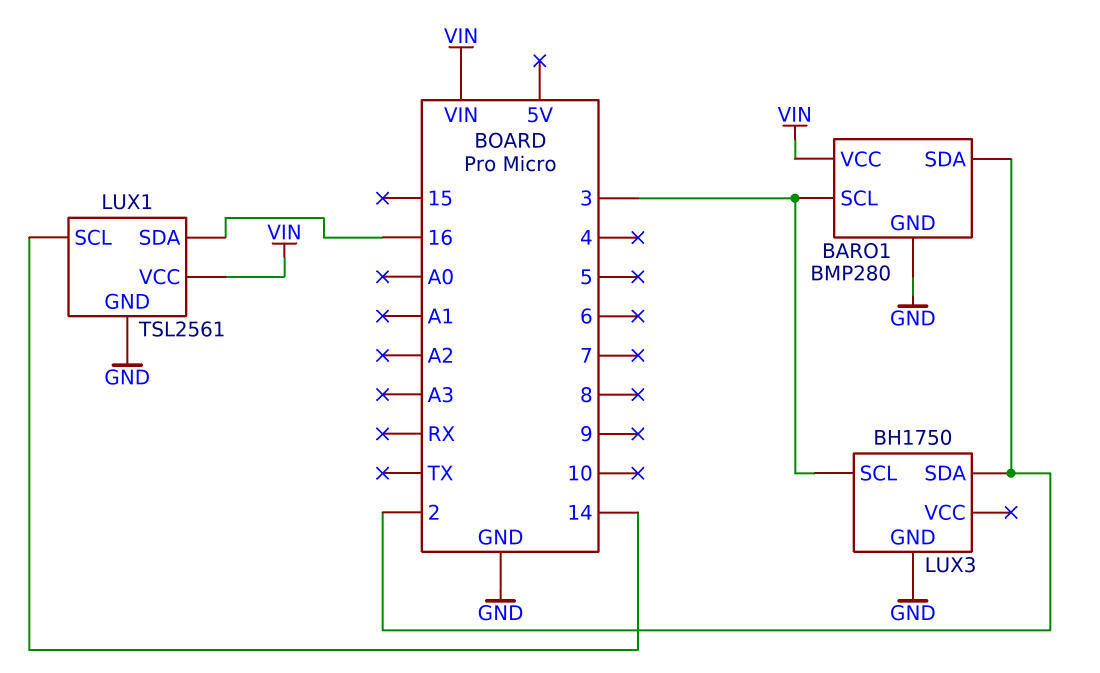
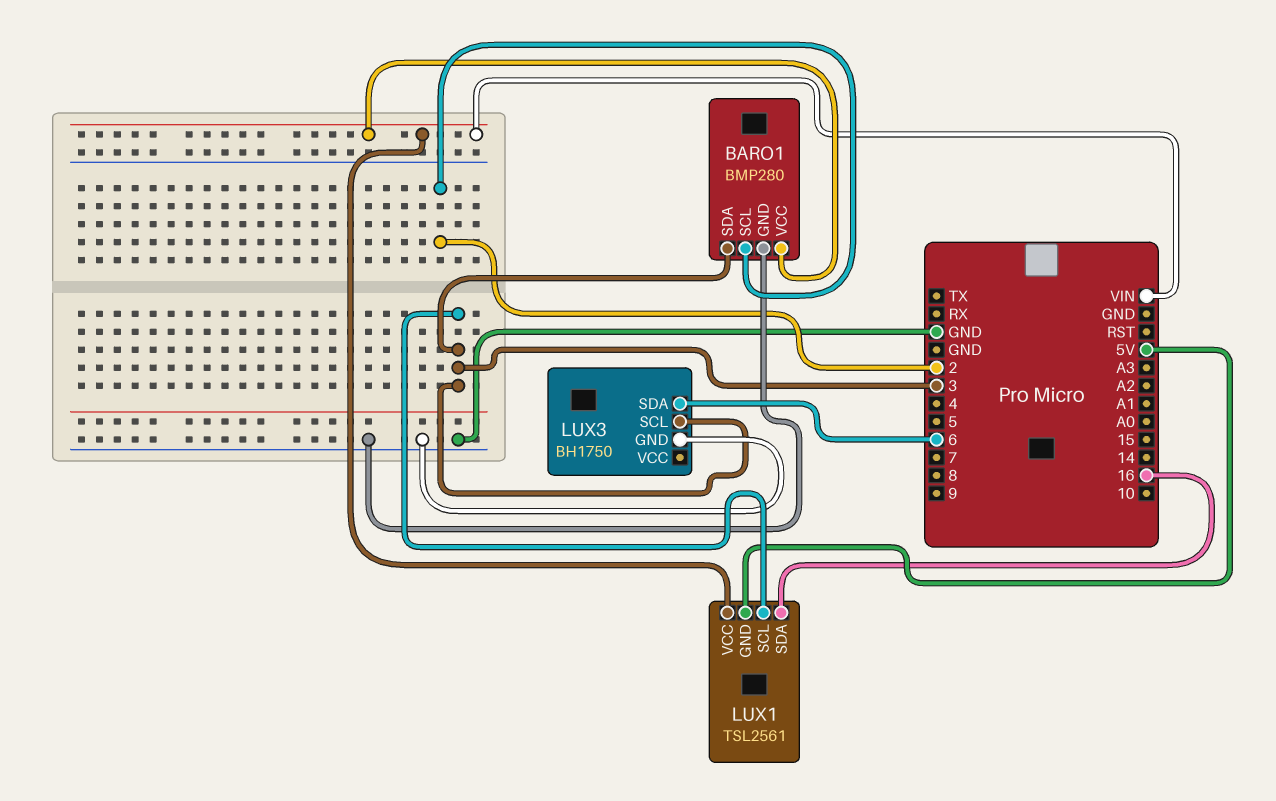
BARO1 pin SCL: 3 -> 2
BARO1 pin SDA: 2 -> 3
LUX1 pin GND: GND -> 5V
LUX1 pin SCL: 14 -> 3
LUX3 pin SDA: 2 -> 6

